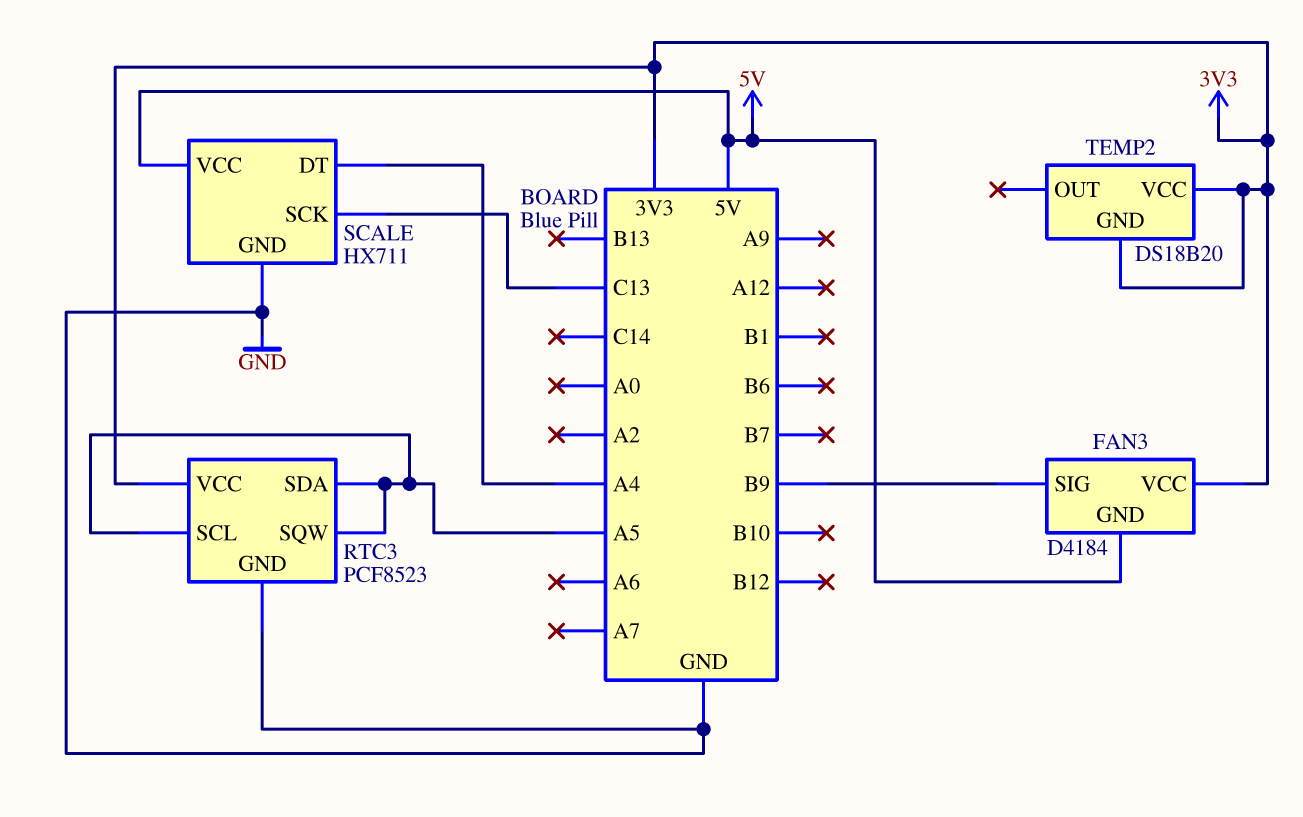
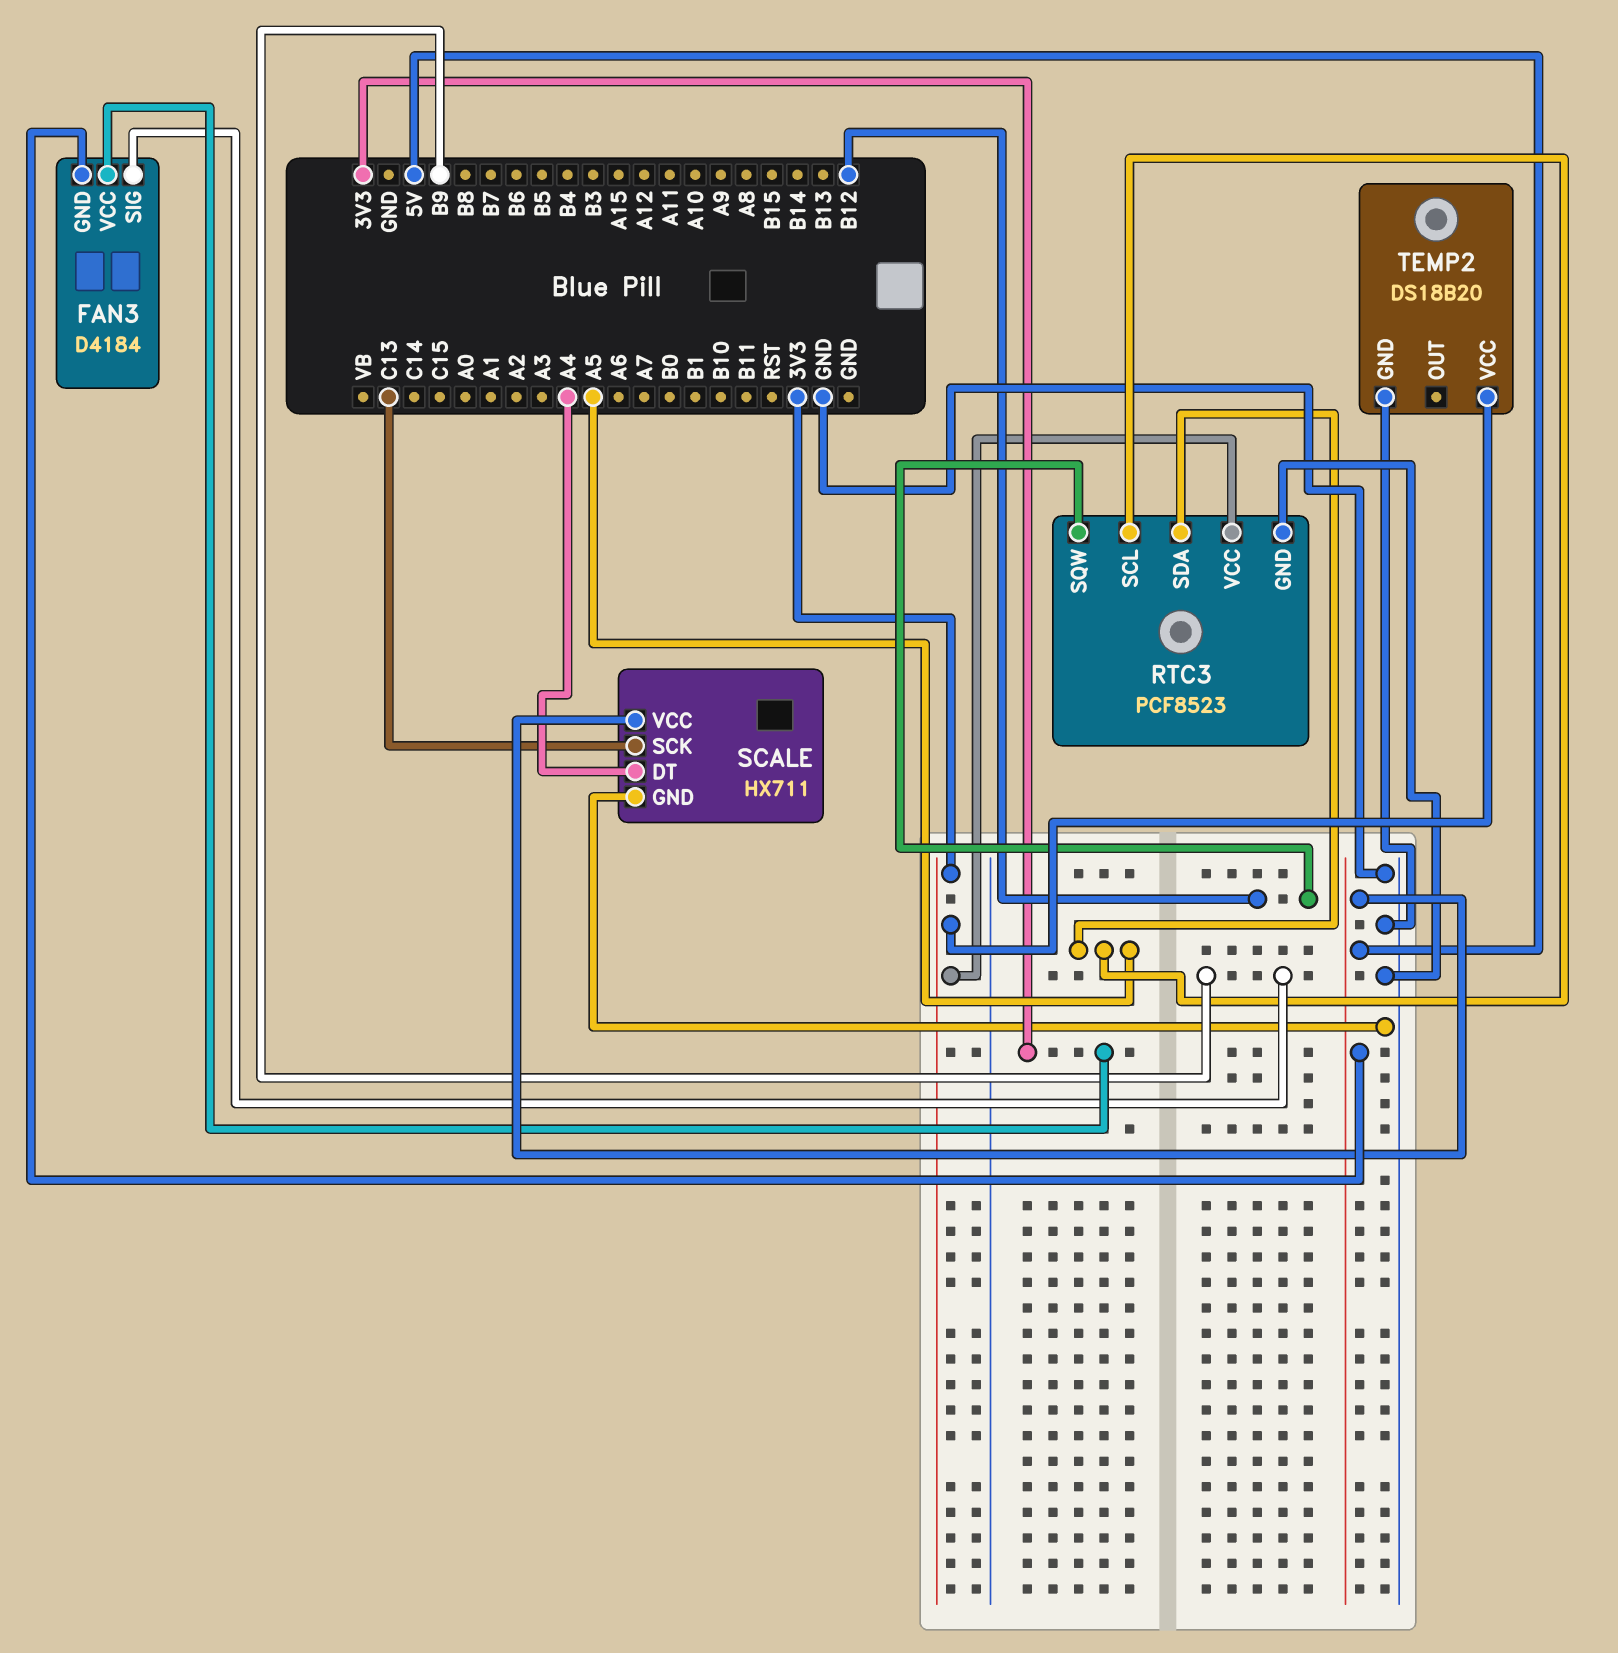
RTC3 pin SQW: A5 -> B12
TEMP2 pin GND: 3V3 -> GND

